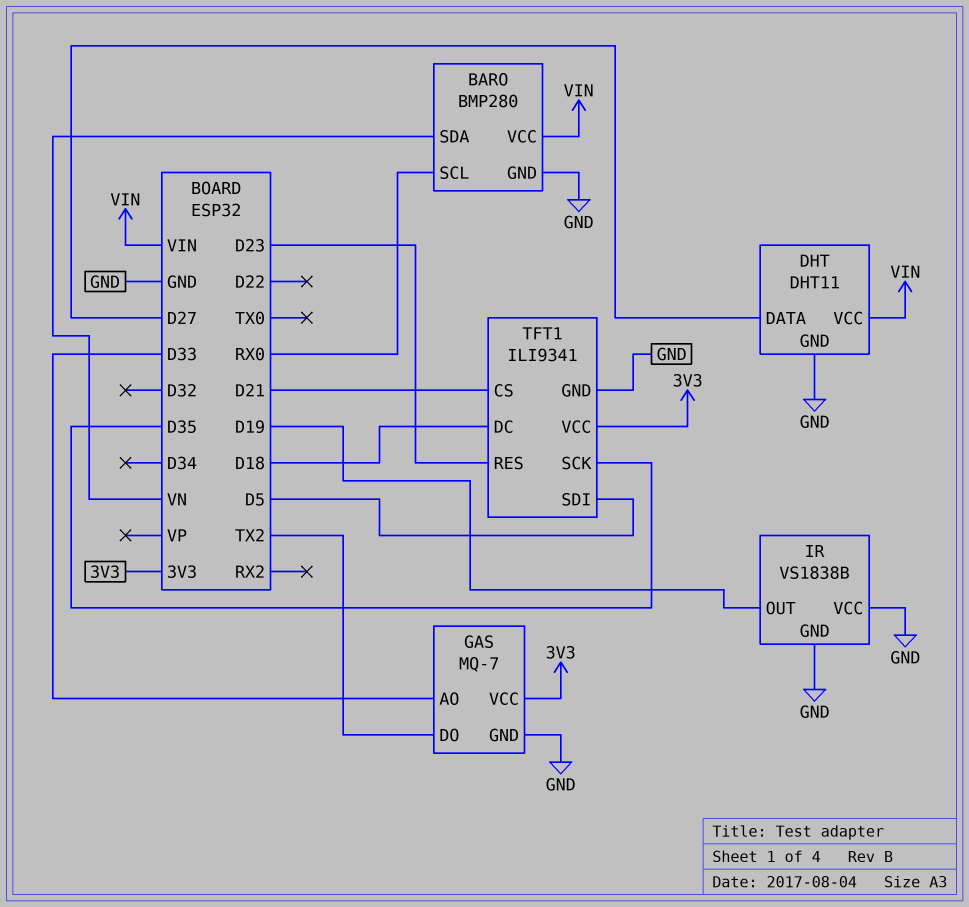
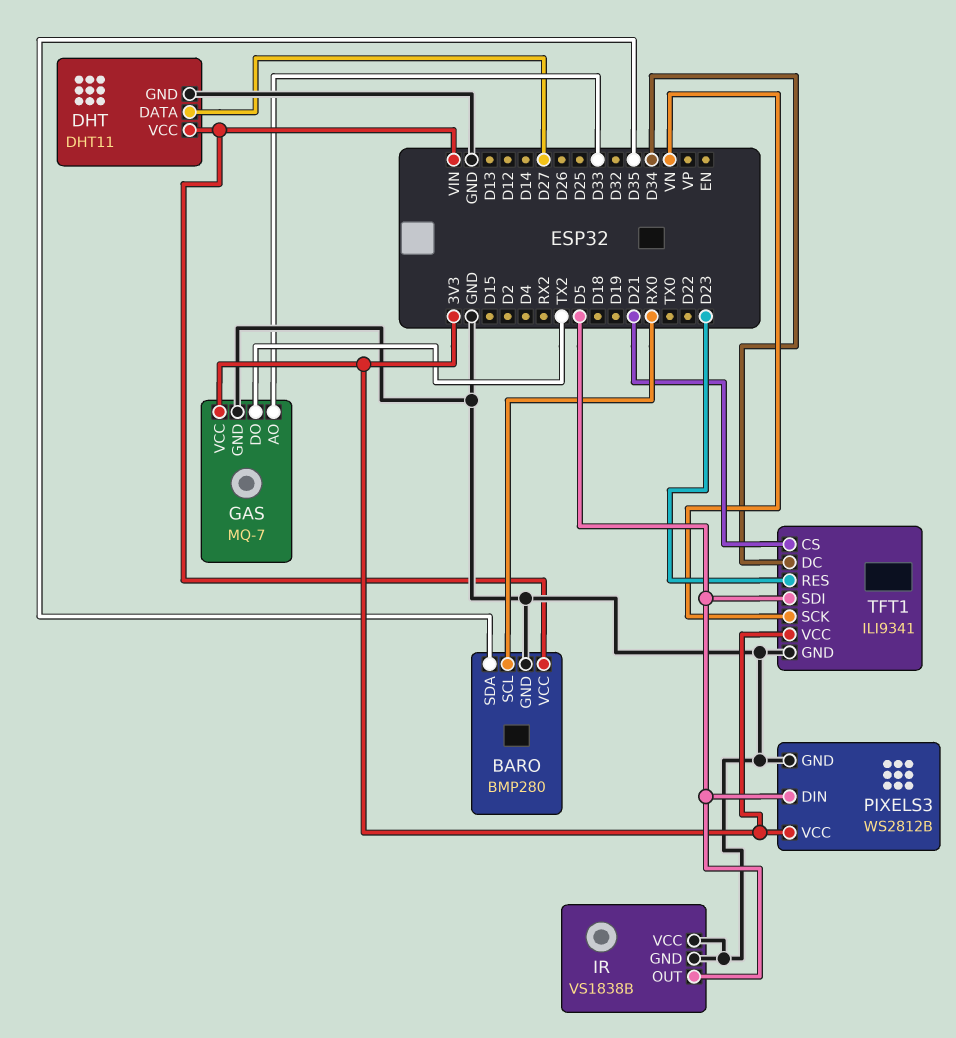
BARO pin SDA: VN -> D35
IR pin OUT: D19 -> D5
PIXELS3: none -> WS2812B
PIXELS3 pin DIN: none -> D5
PIXELS3 pin GND: none -> GND
PIXELS3 pin VCC: none -> 3V3
TFT1 pin DC: D18 -> D34
TFT1 pin SCK: D35 -> VN

